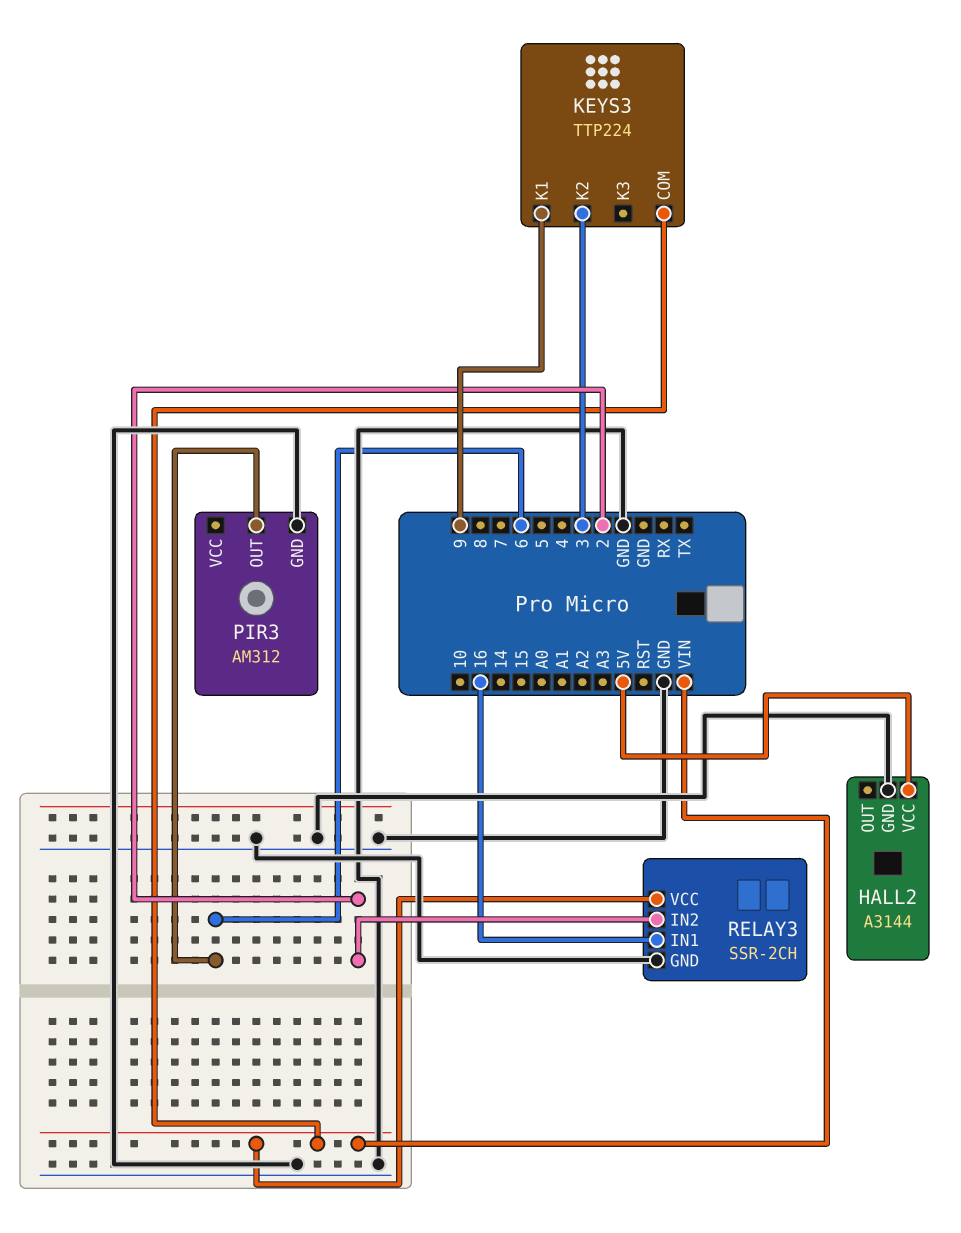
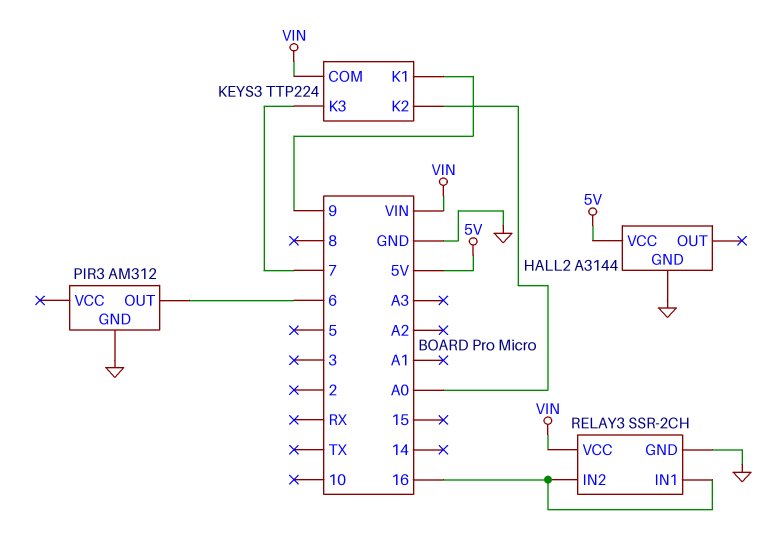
KEYS3 pin K2: 3 -> A0
KEYS3 pin K3: none -> 7
RELAY3 pin IN2: 2 -> 16

